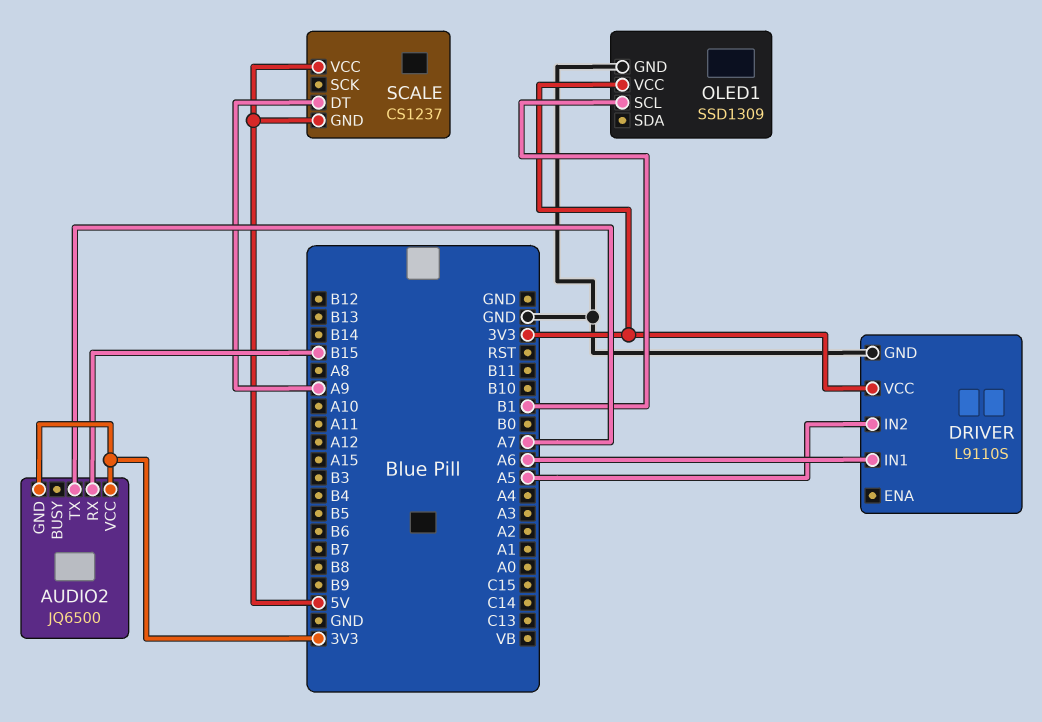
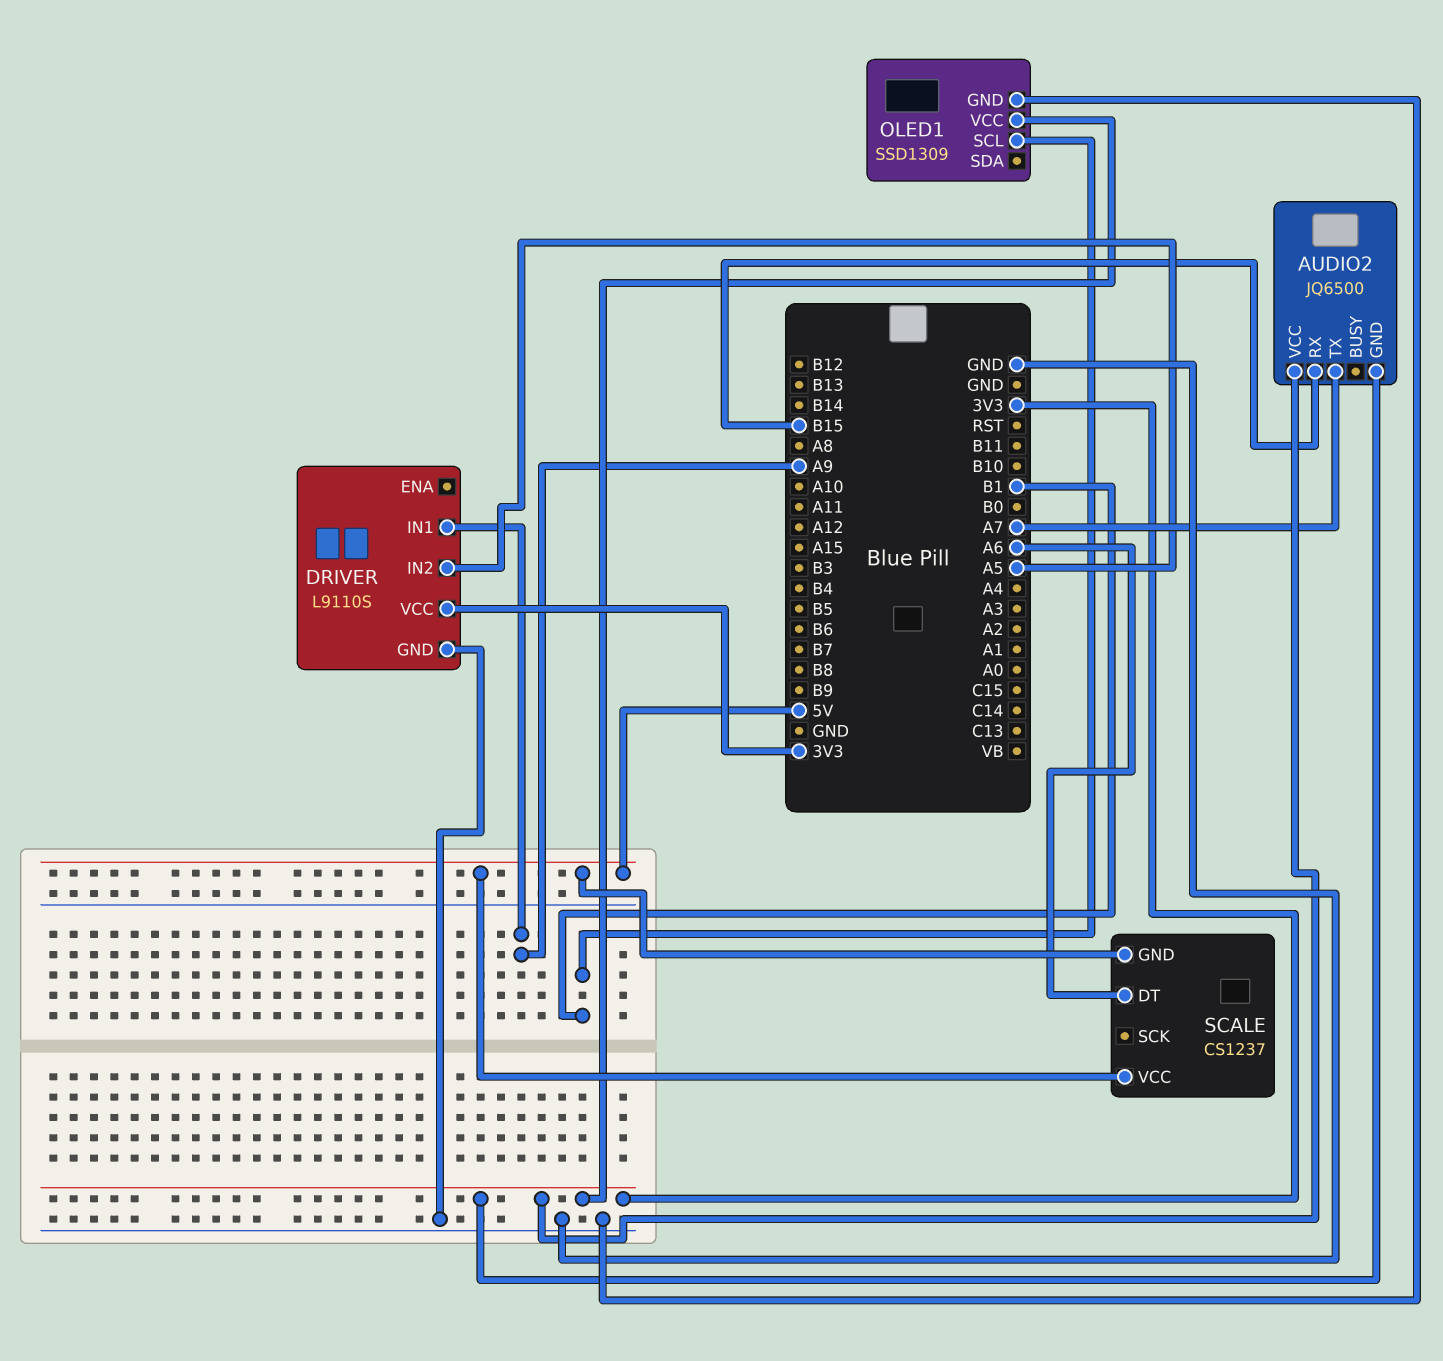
DRIVER pin IN1: A6 -> A9
SCALE pin DT: A9 -> A6

